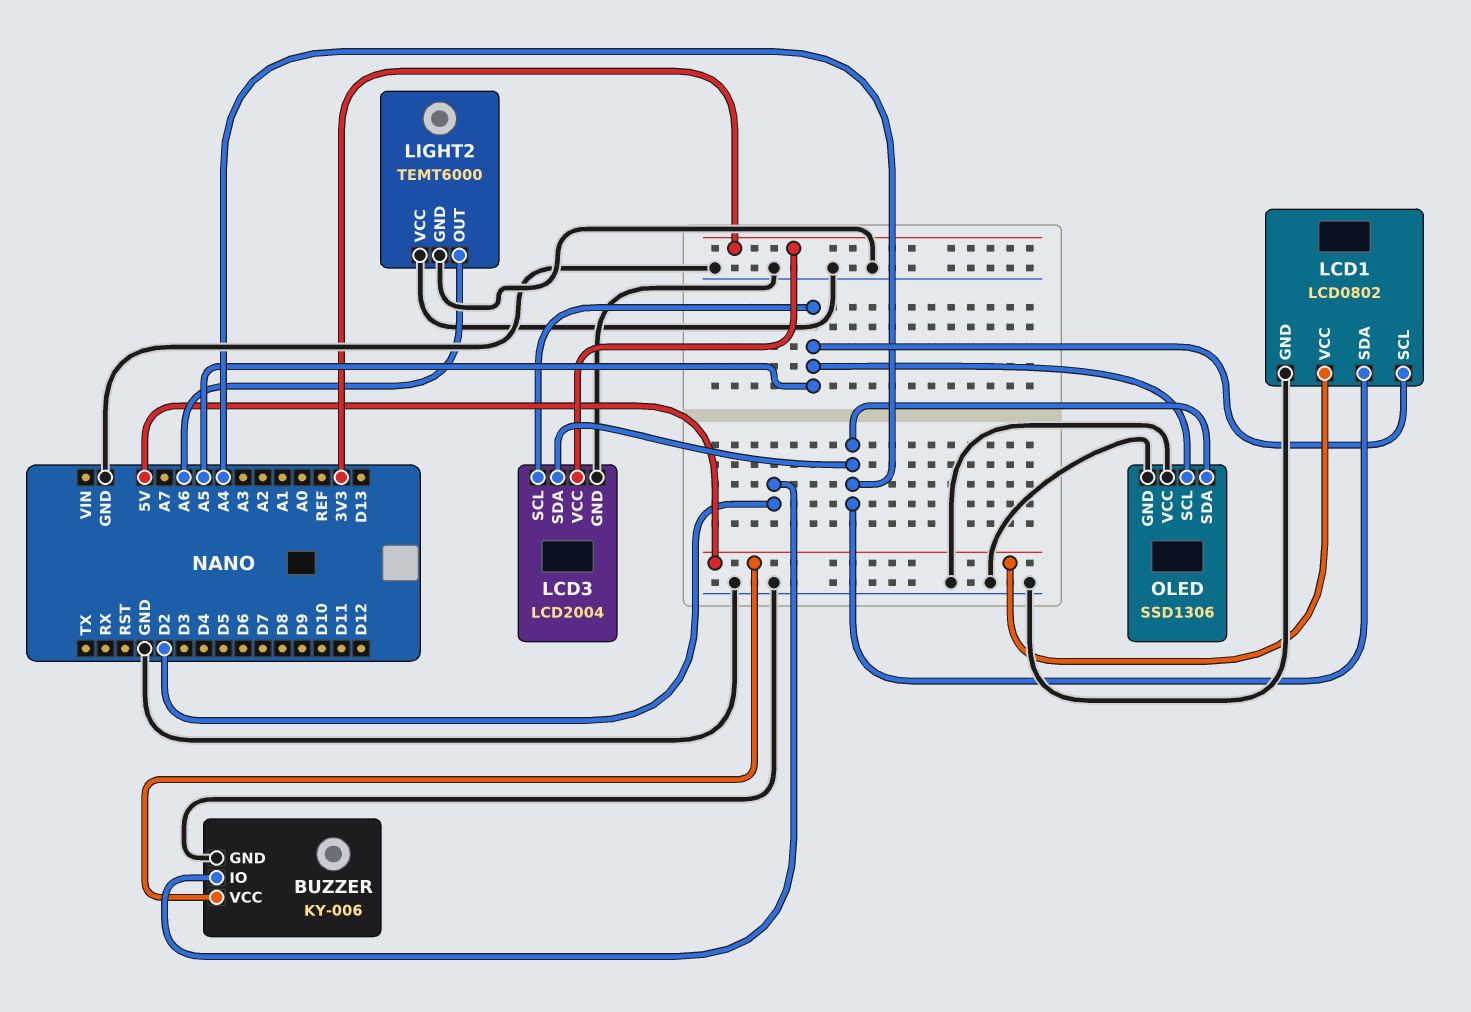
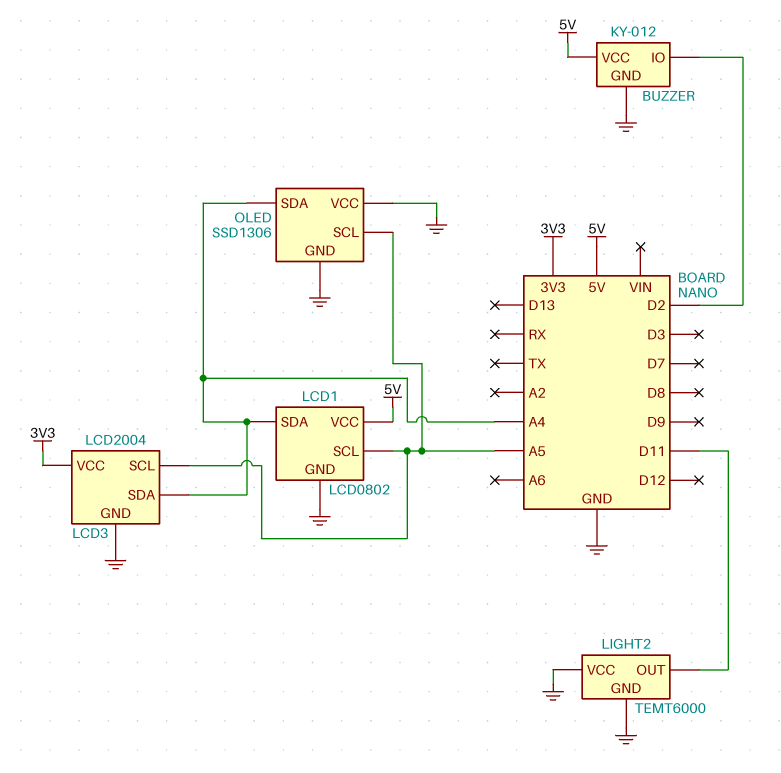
BUZZER: KY-006 -> KY-012
LIGHT2 pin OUT: A6 -> D11

